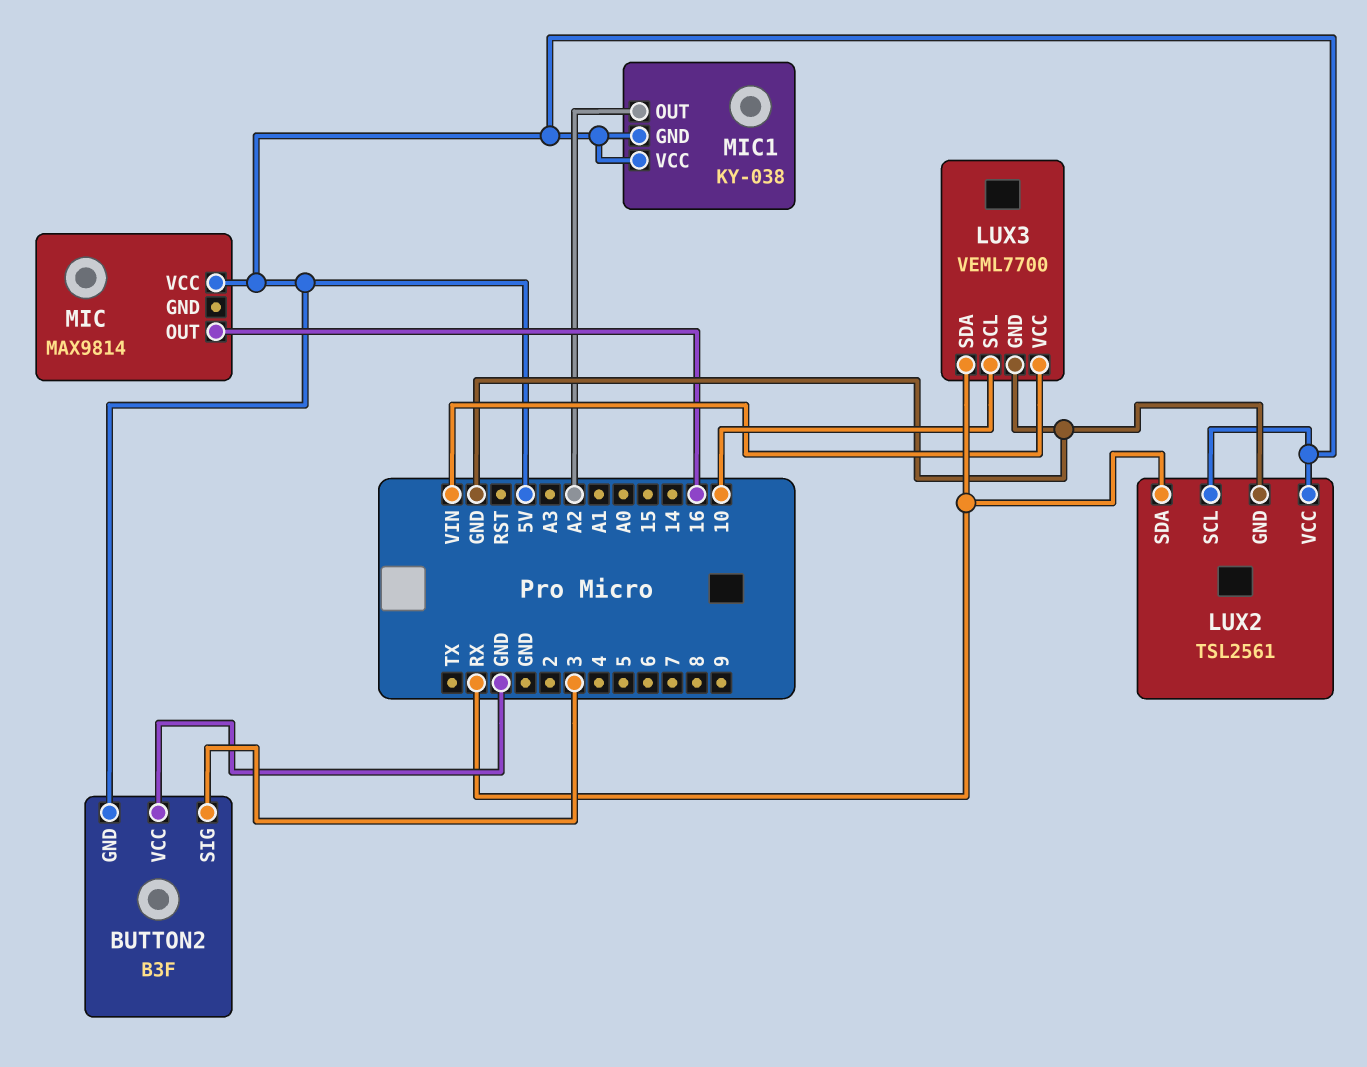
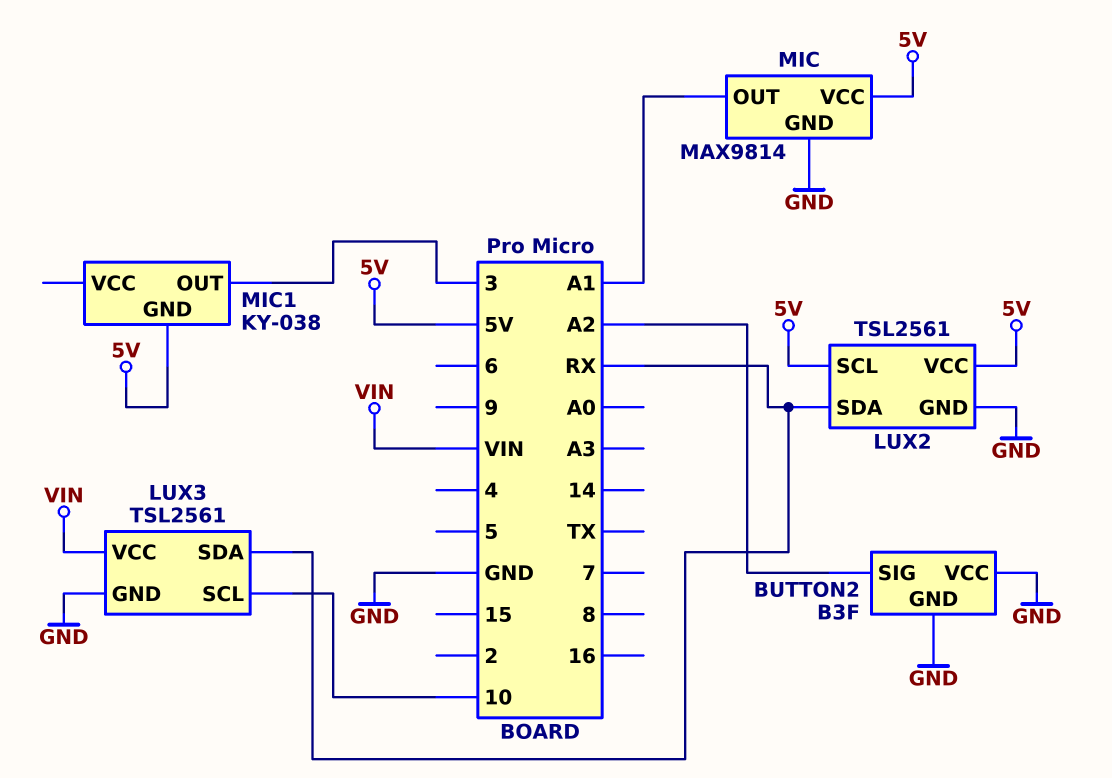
BUTTON2 pin GND: 5V -> GND
BUTTON2 pin SIG: 3 -> A2
LUX3: VEML7700 -> TSL2561
MIC pin GND: none -> GND
MIC pin OUT: 16 -> A1
MIC1 pin OUT: A2 -> 3
MIC1 pin VCC: 5V -> none

